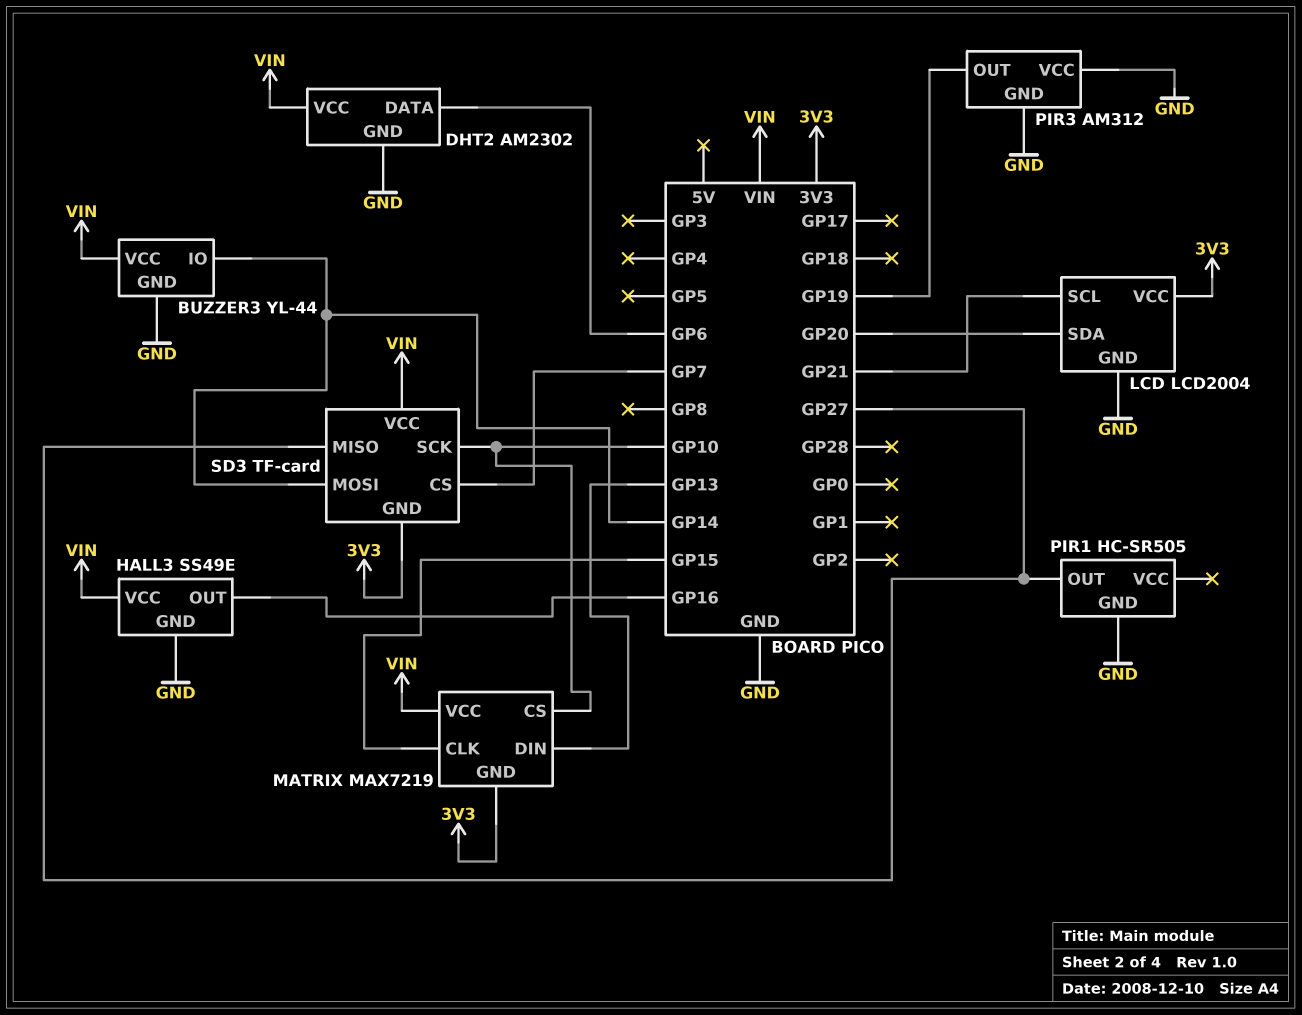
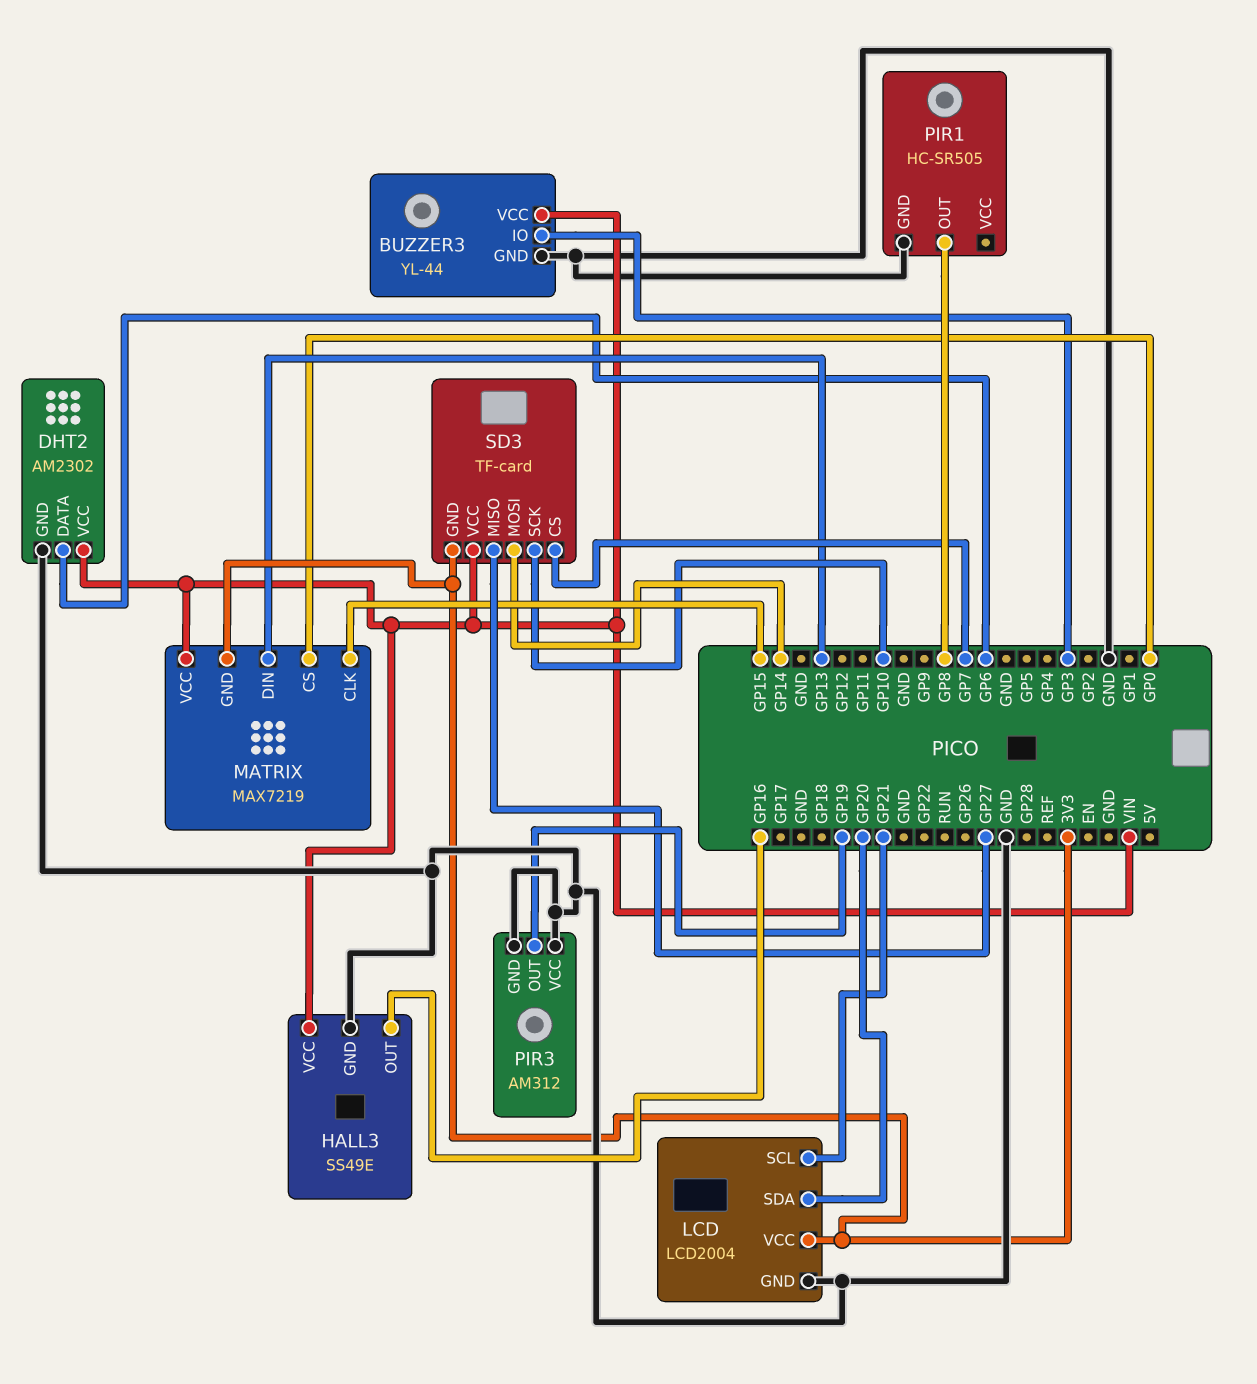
BUZZER3 pin IO: GP14 -> GP3
MATRIX pin CS: GP10 -> GP0
PIR1 pin OUT: GP27 -> GP8

